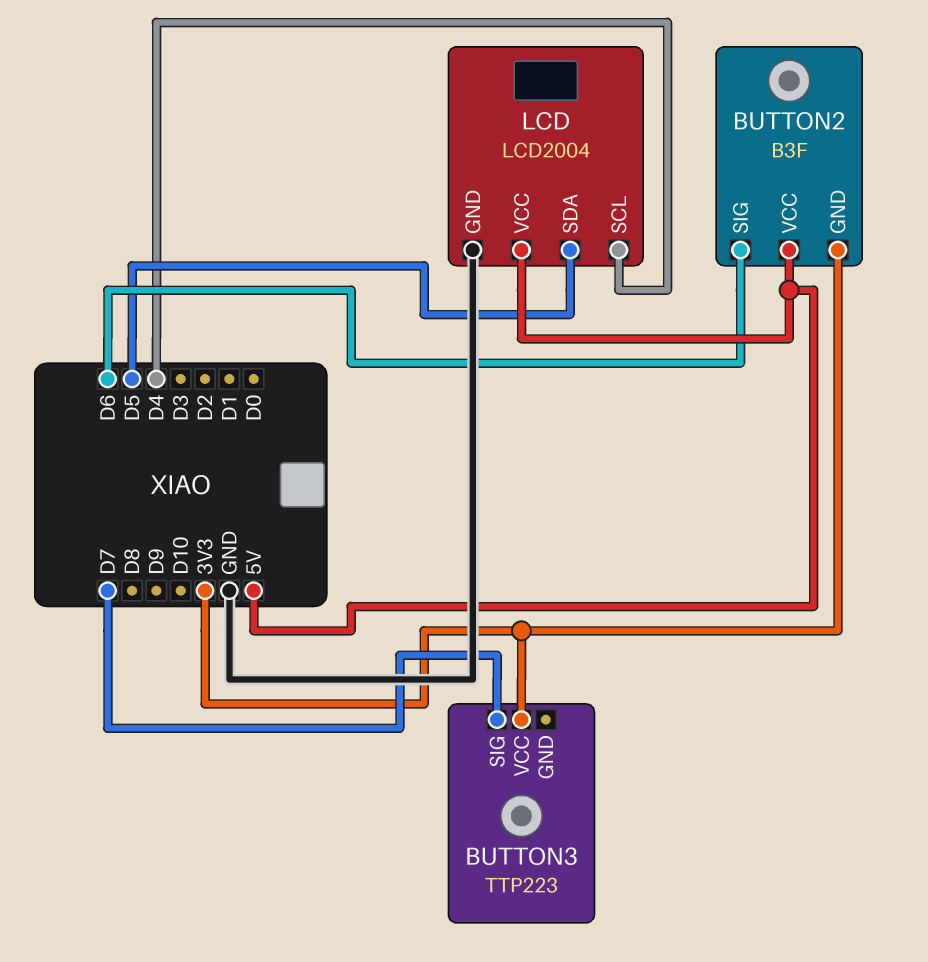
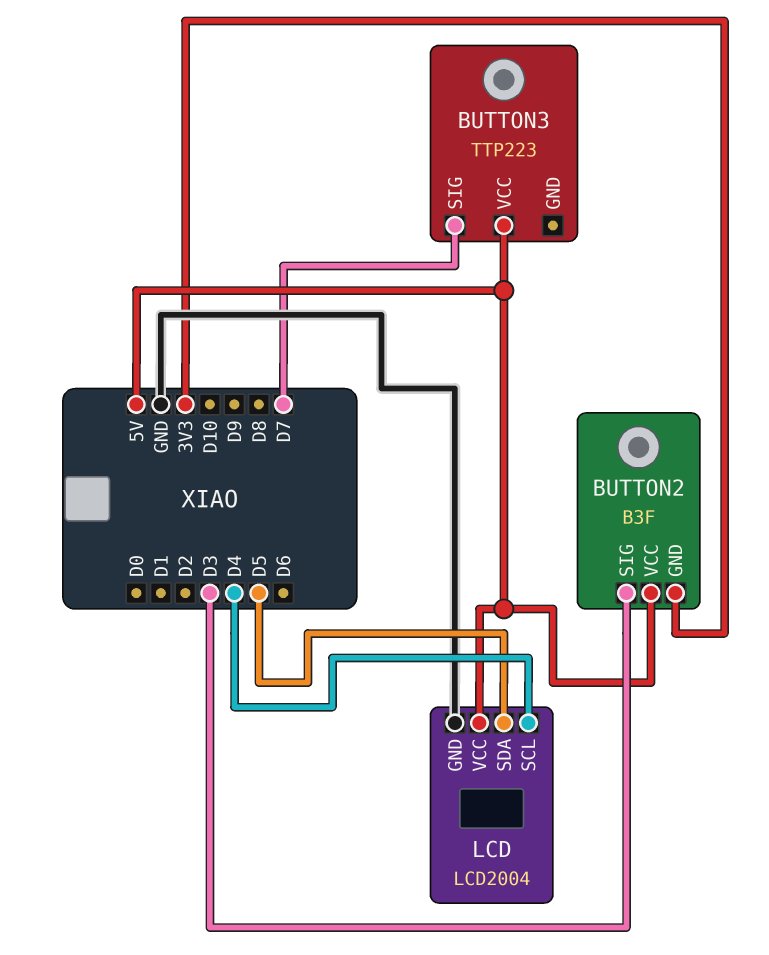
BUTTON2 pin SIG: D6 -> D3
BUTTON3 pin VCC: 3V3 -> 5V

